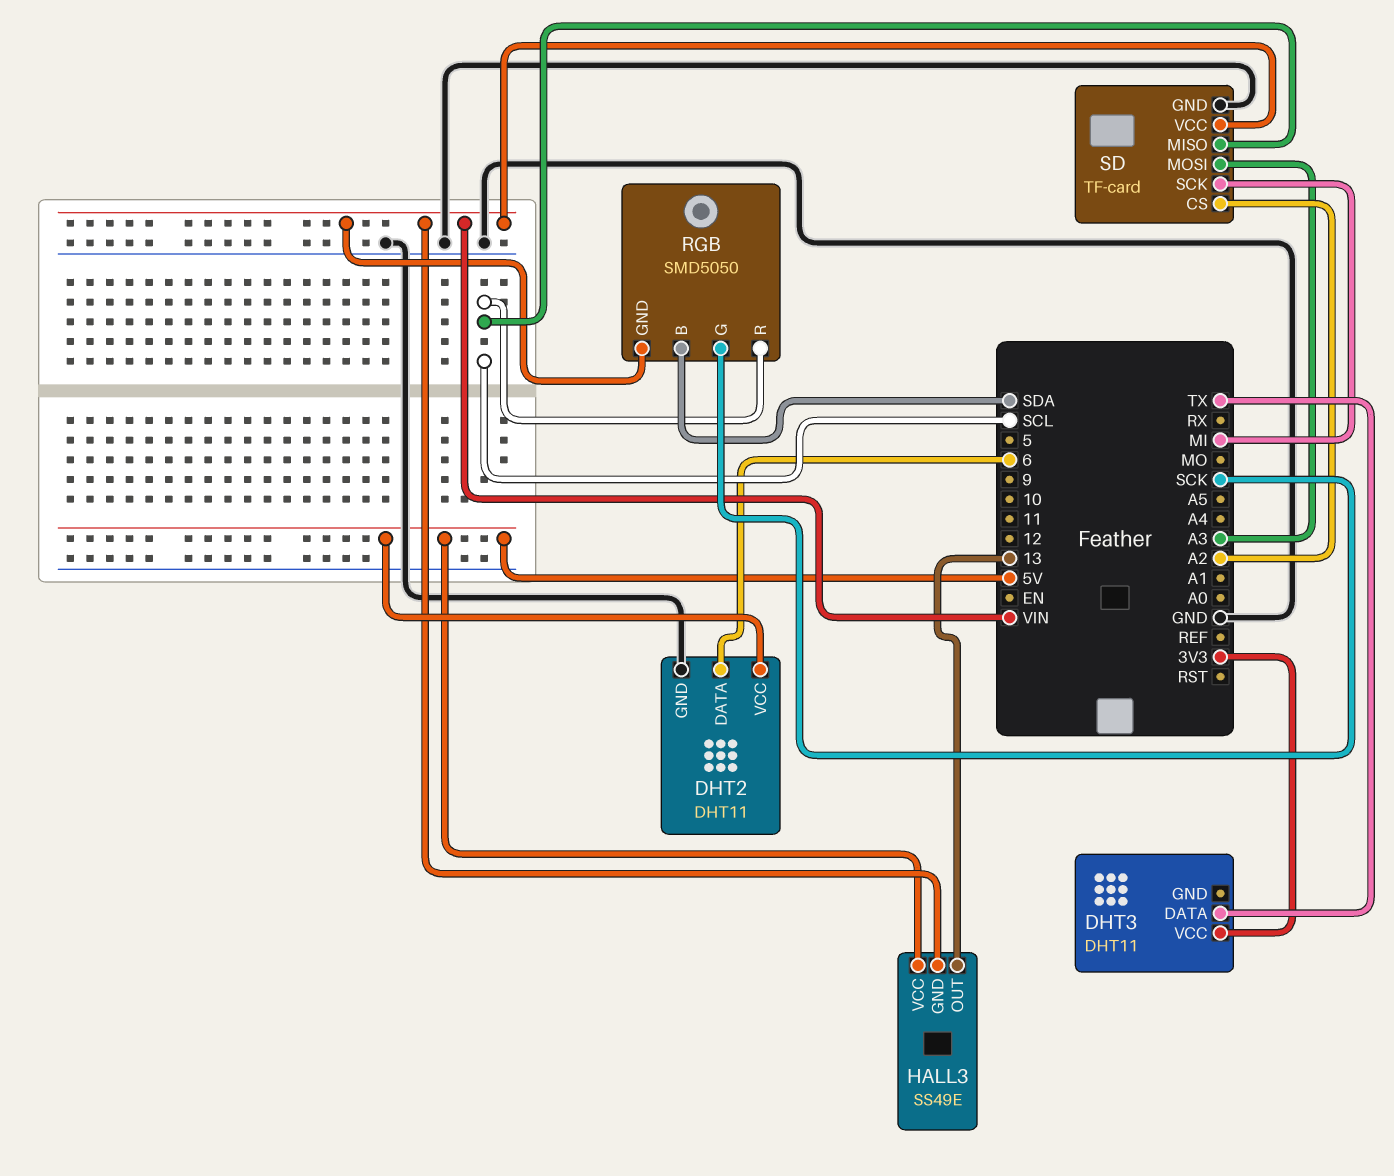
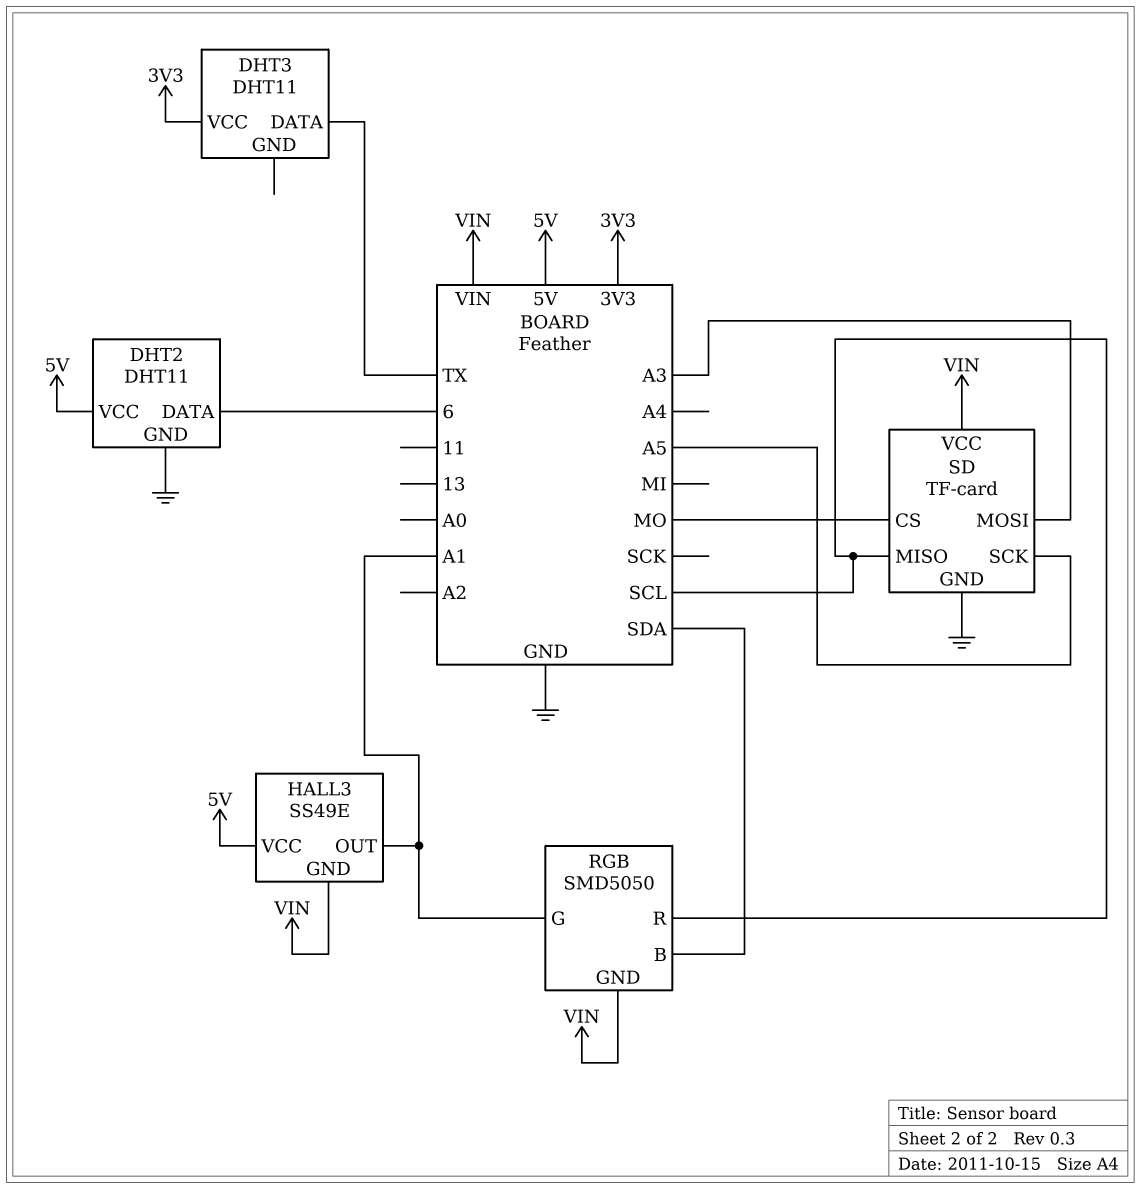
HALL3 pin OUT: 13 -> A1
RGB pin G: SCK -> A1
SD pin CS: A2 -> MO
SD pin SCK: MI -> A5

